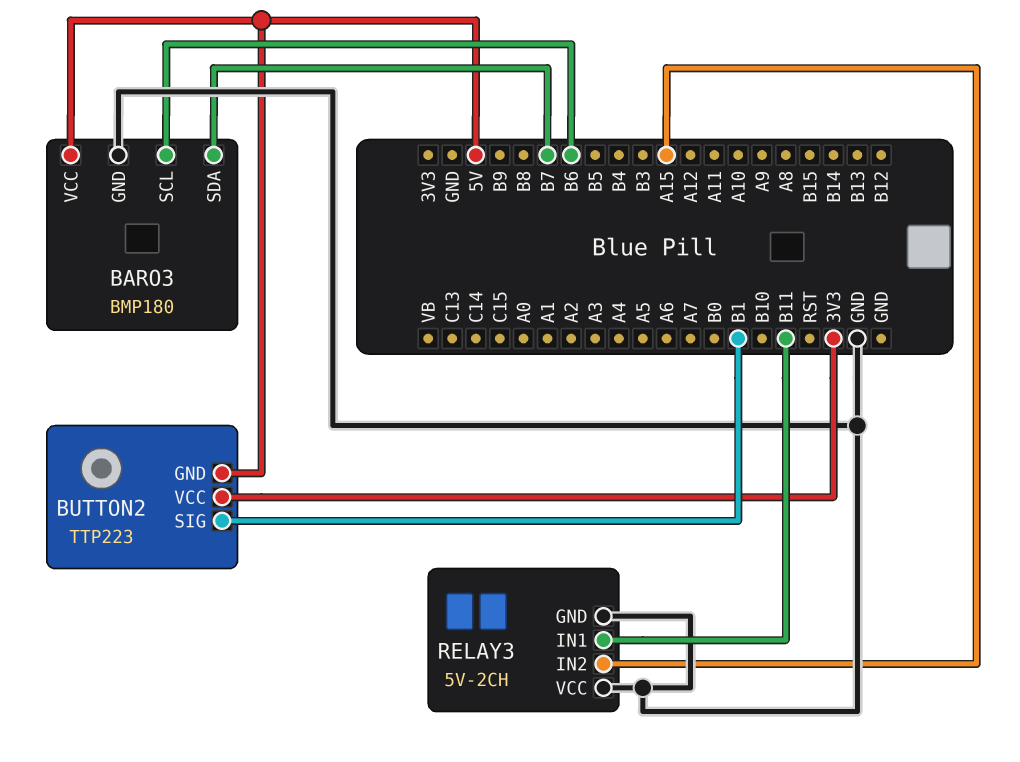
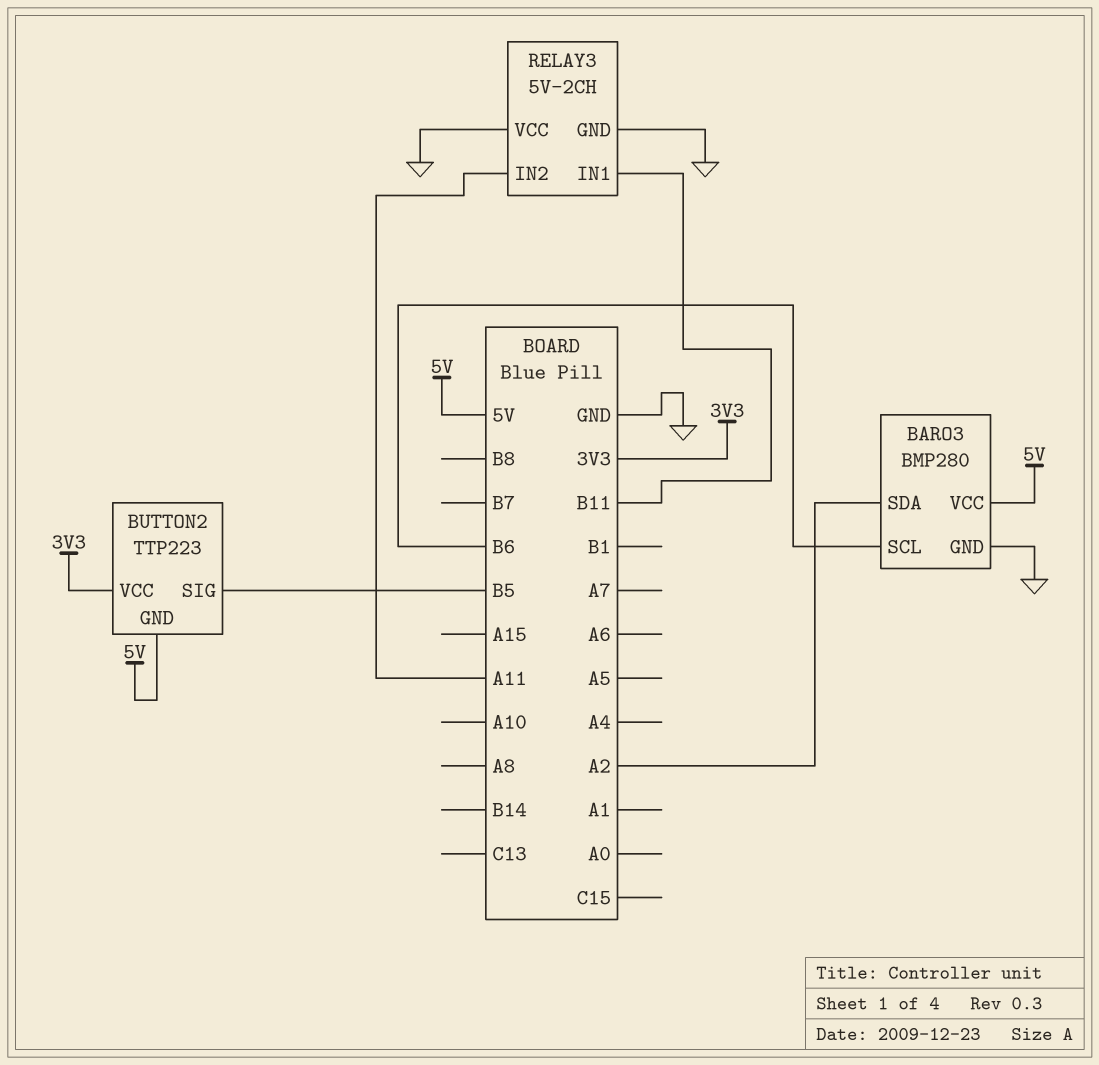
BARO3: BMP180 -> BMP280
BARO3 pin SDA: B7 -> A2
BUTTON2 pin SIG: B1 -> B5
RELAY3 pin IN2: A15 -> A11

